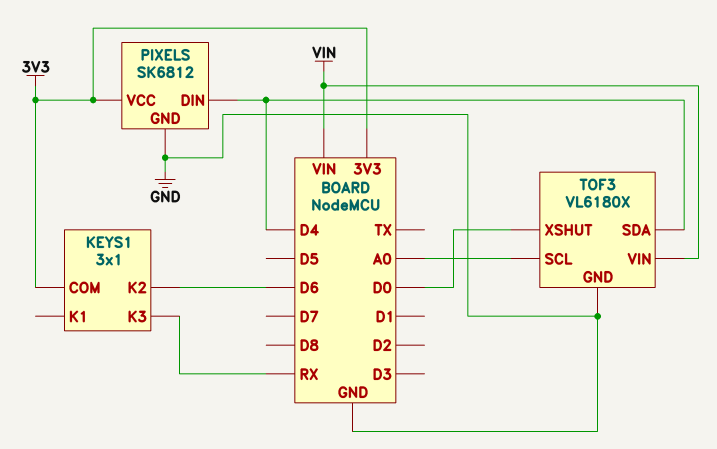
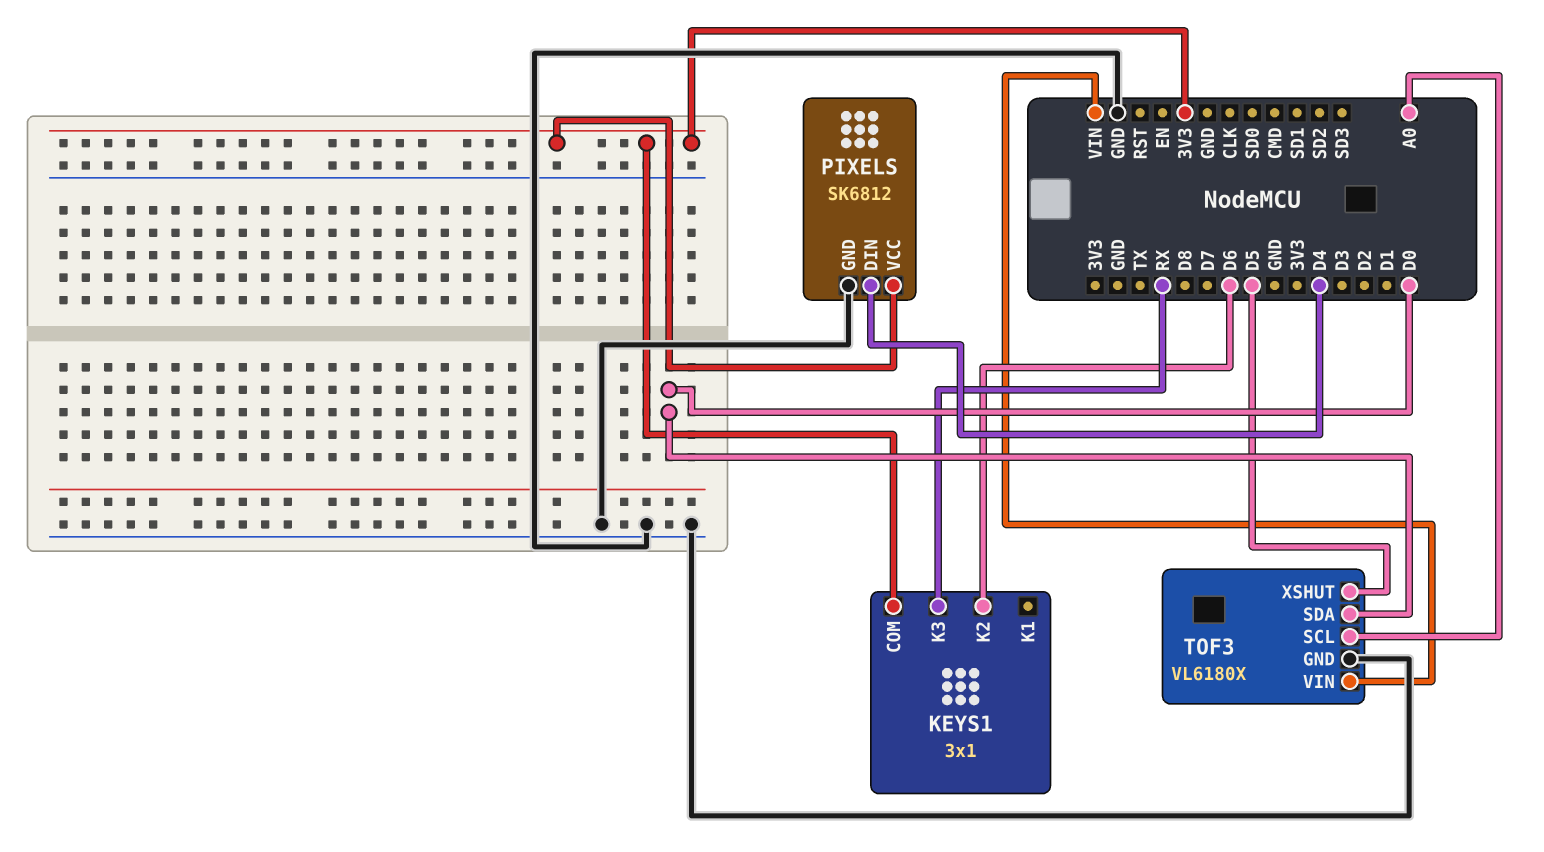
TOF3 pin SDA: D4 -> D0
TOF3 pin XSHUT: D0 -> D5

